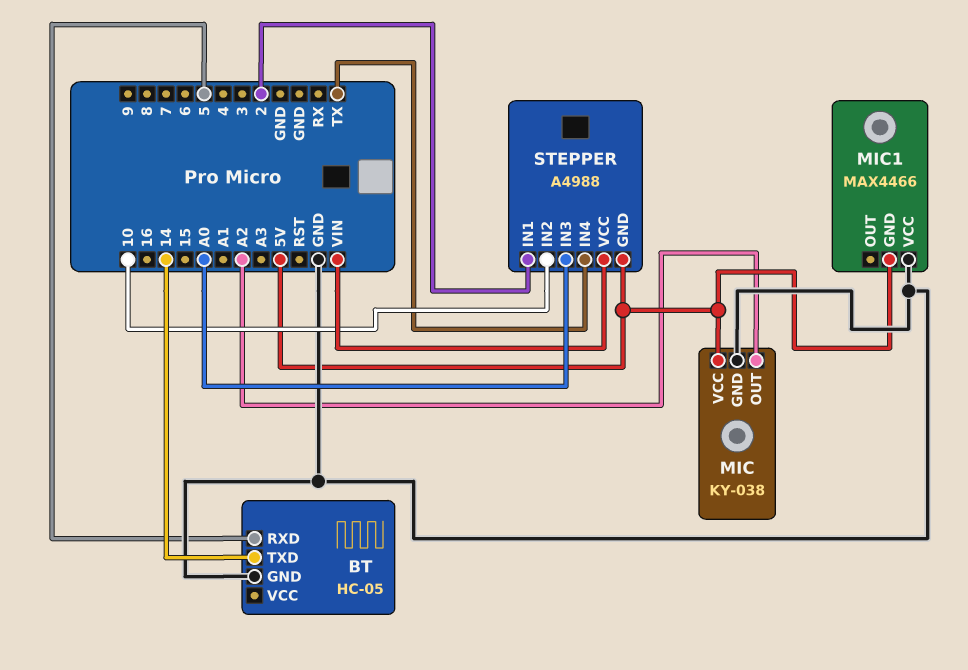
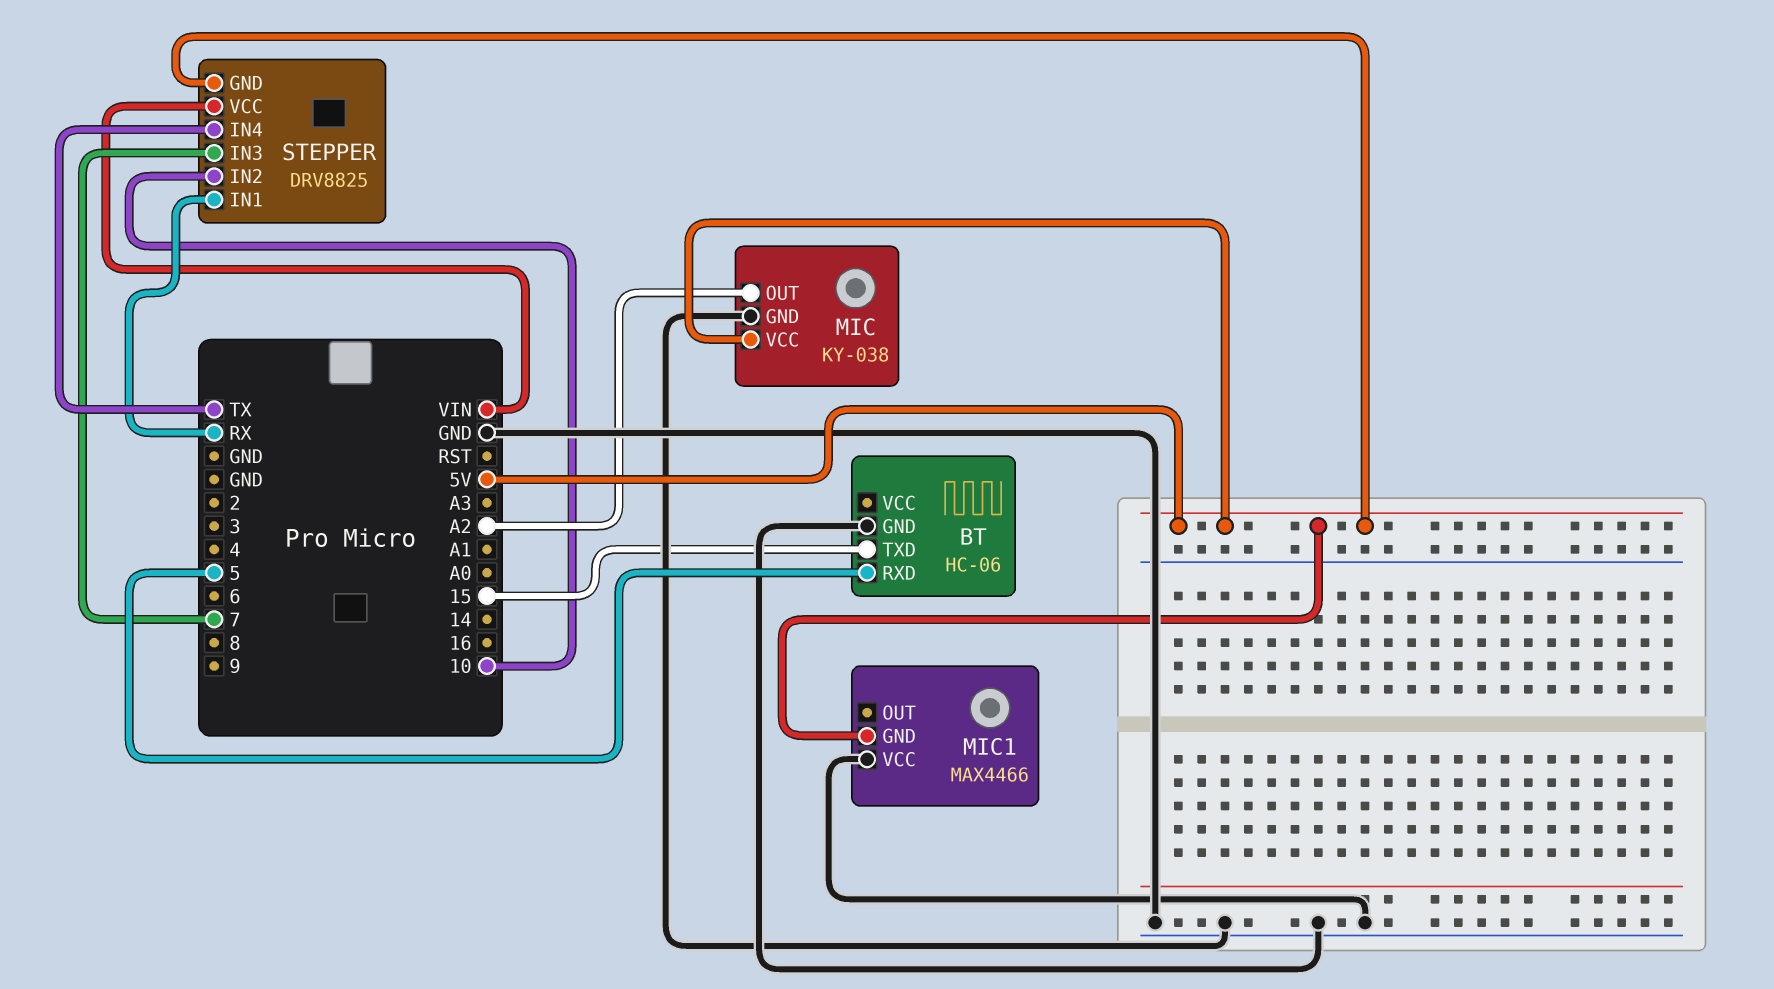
BT: HC-05 -> HC-06
BT pin TXD: 14 -> 15
STEPPER: A4988 -> DRV8825
STEPPER pin IN1: 2 -> RX
STEPPER pin IN3: A0 -> 7

